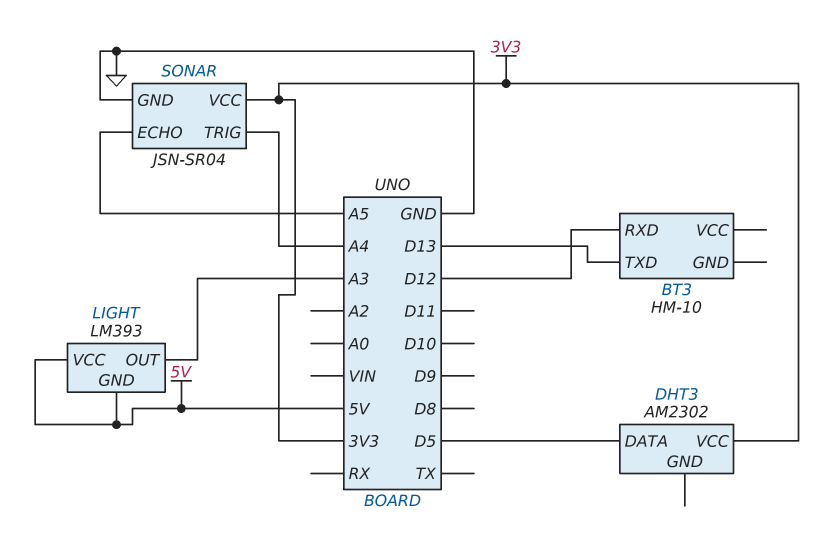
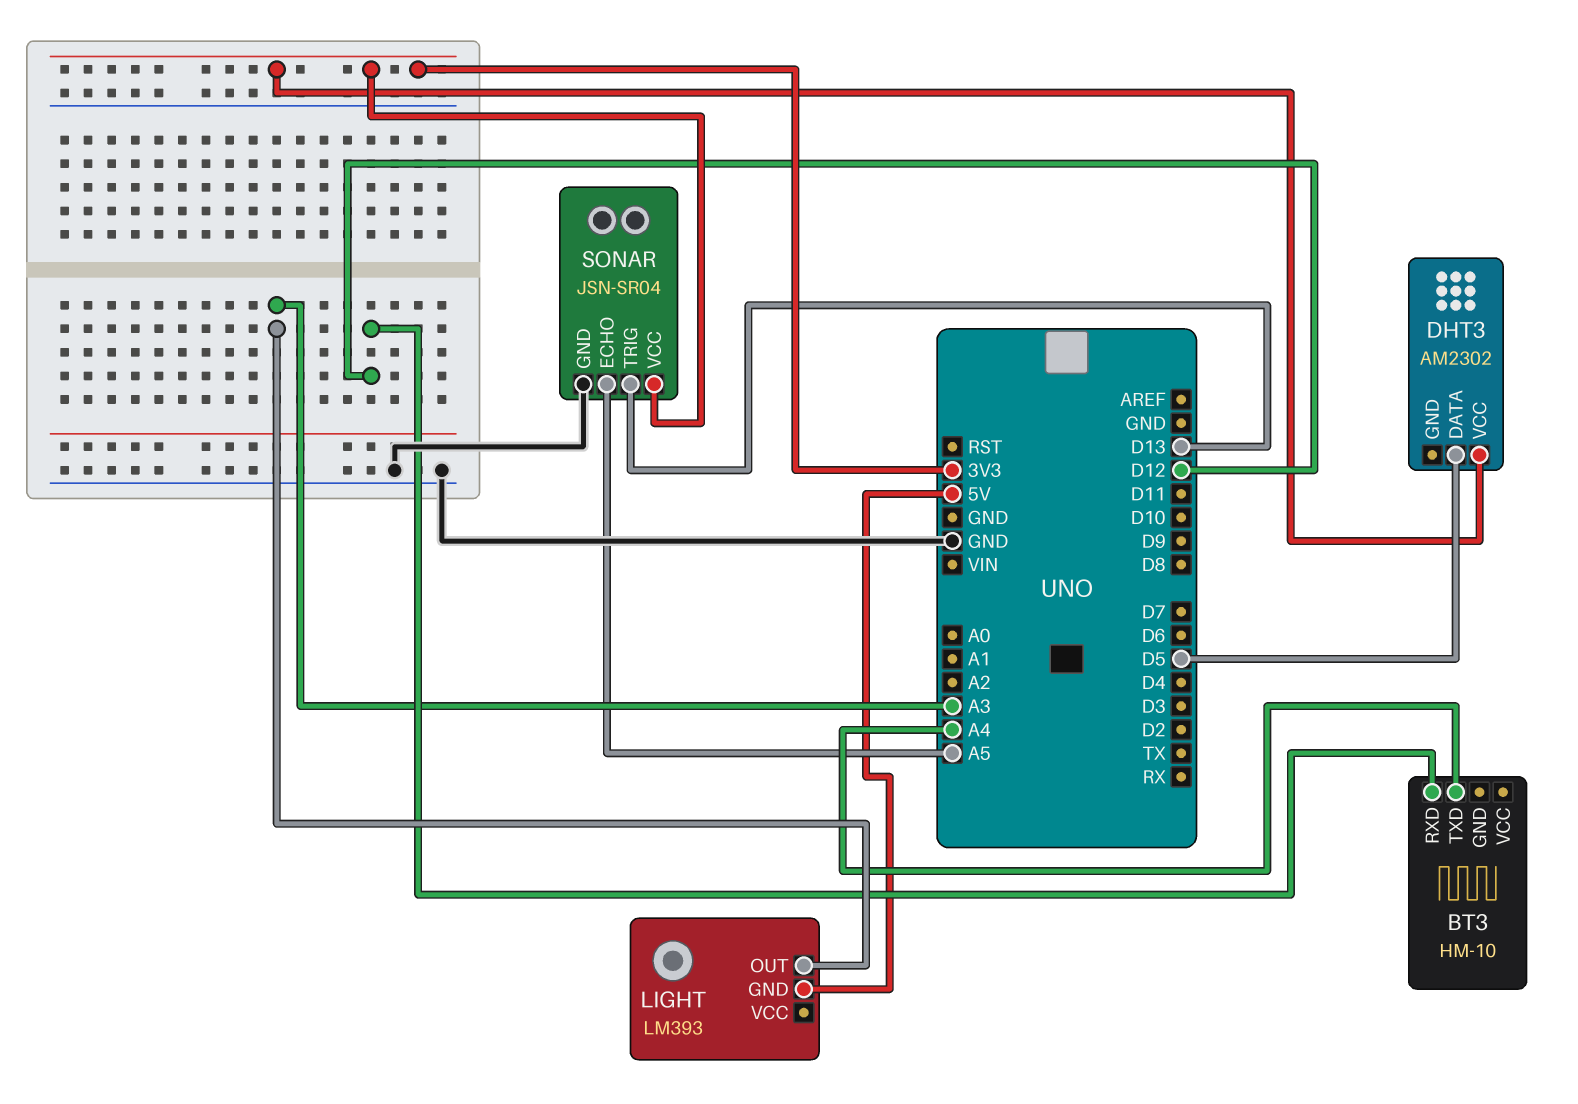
BT3 pin TXD: D13 -> A4
LIGHT pin VCC: 5V -> none
SONAR pin TRIG: A4 -> D13

